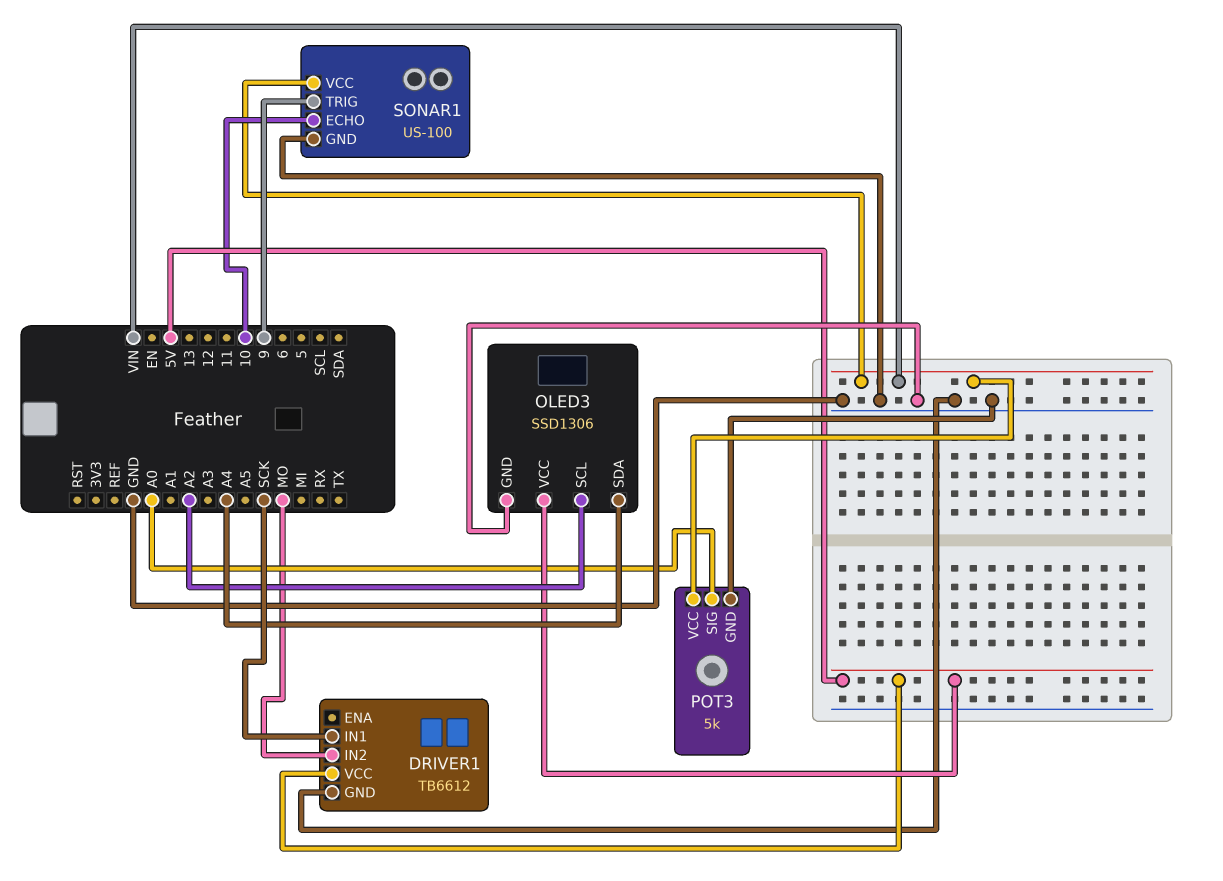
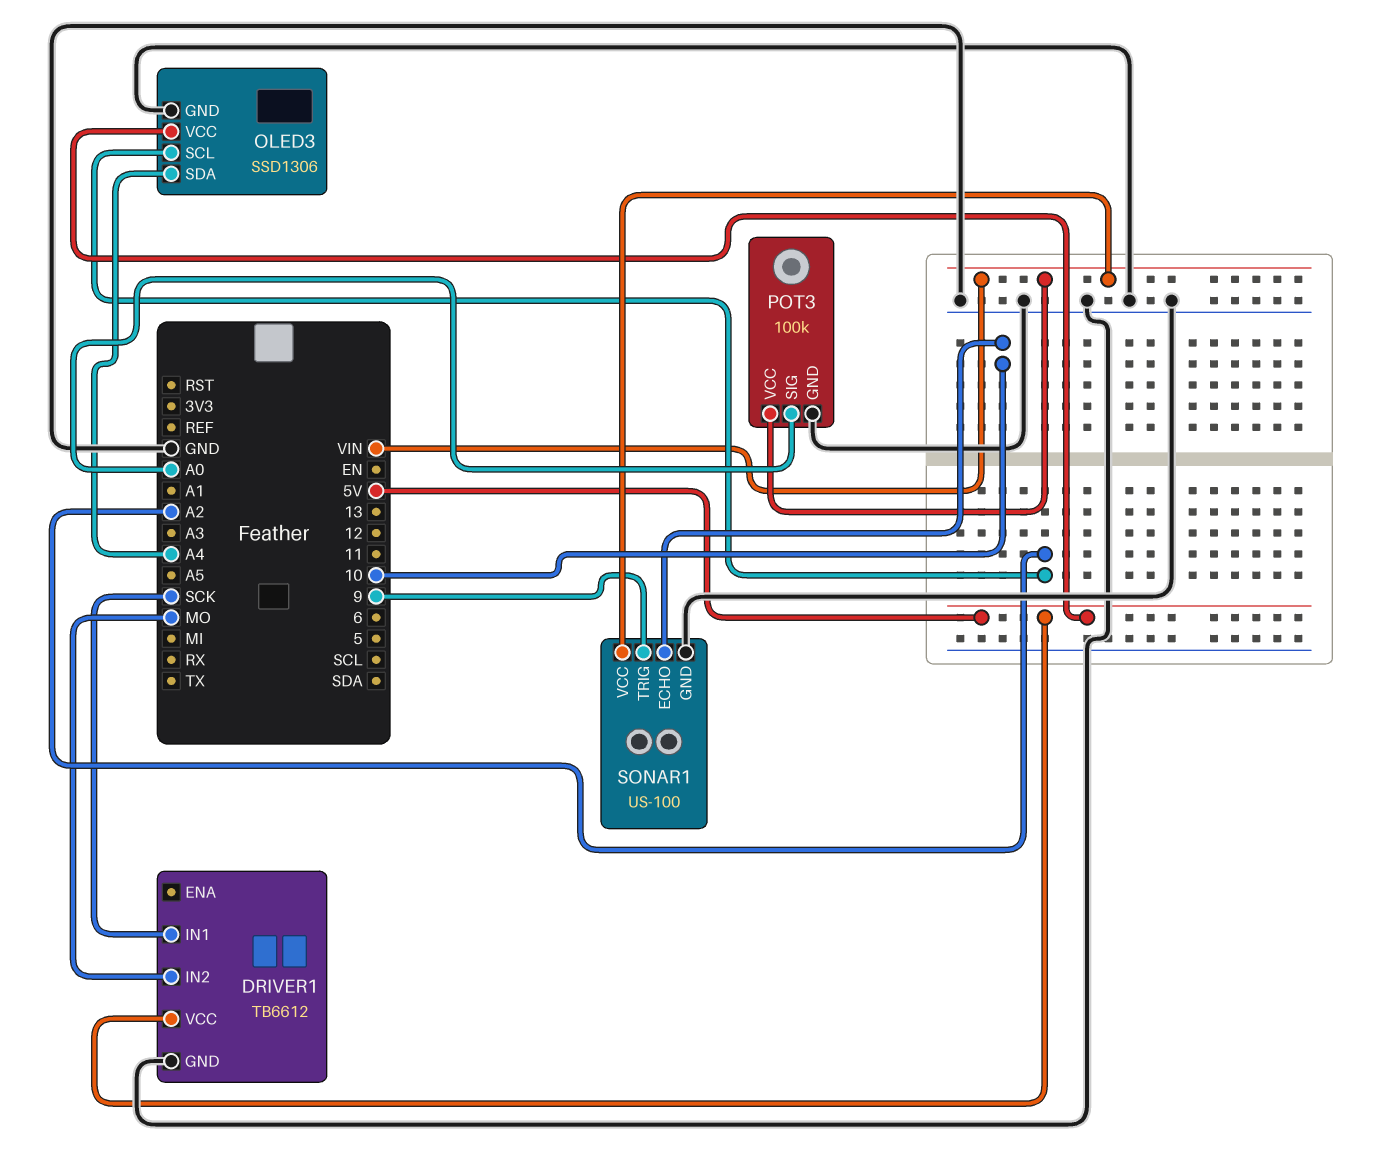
POT3: 5k -> 100k

